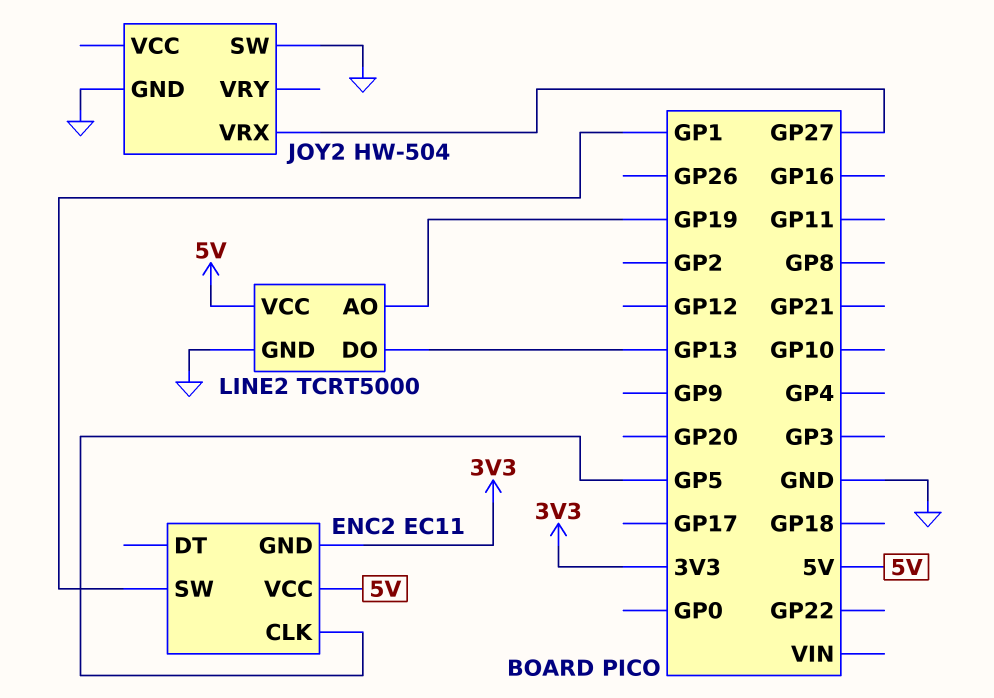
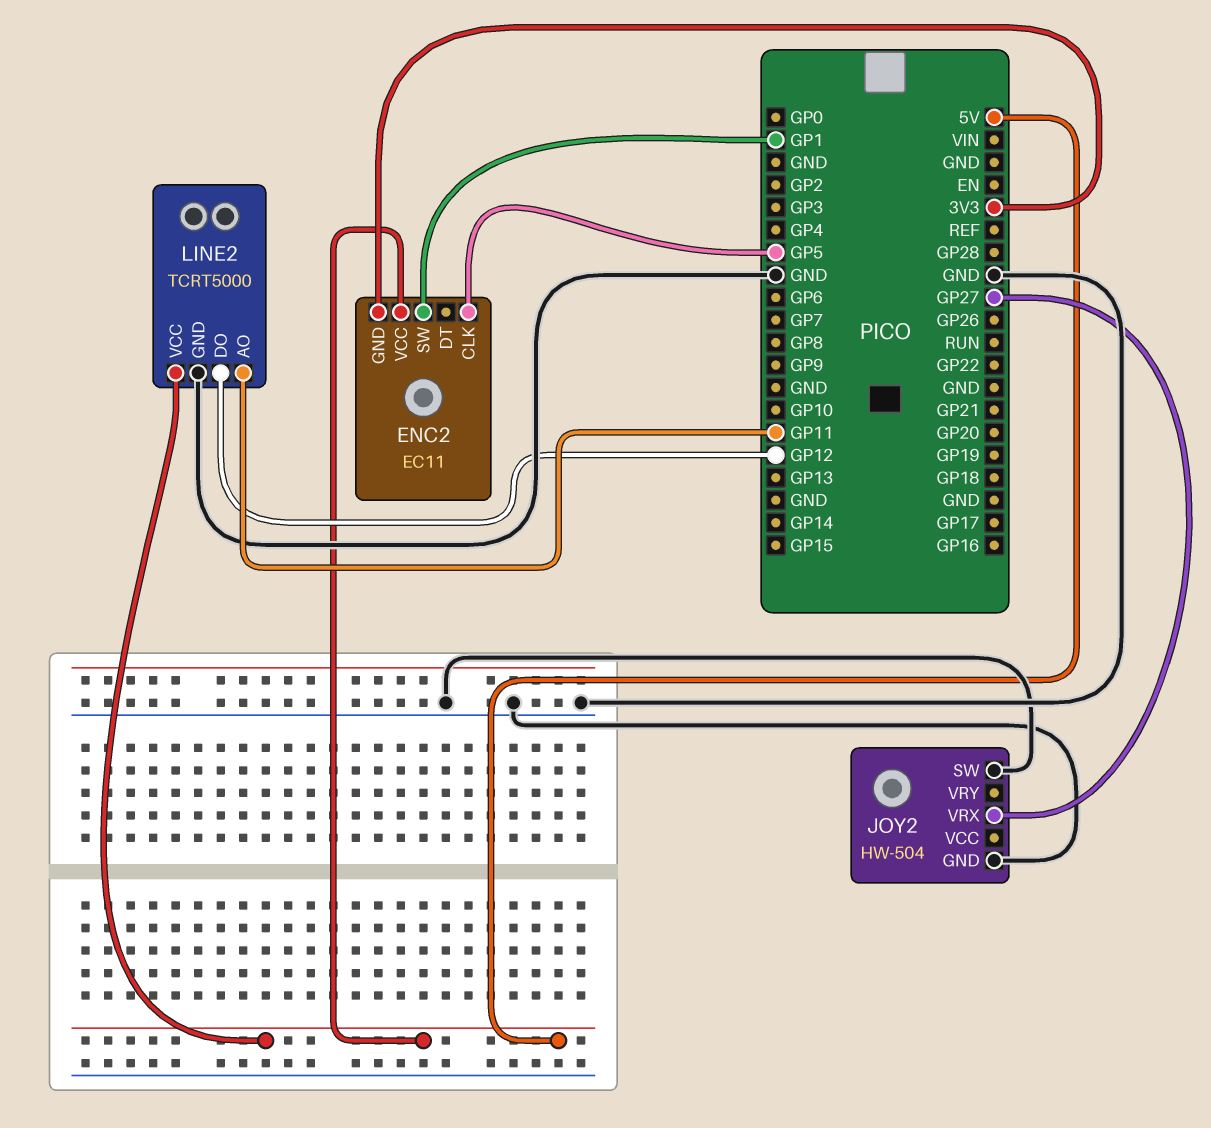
LINE2 pin AO: GP19 -> GP11
LINE2 pin DO: GP13 -> GP12

